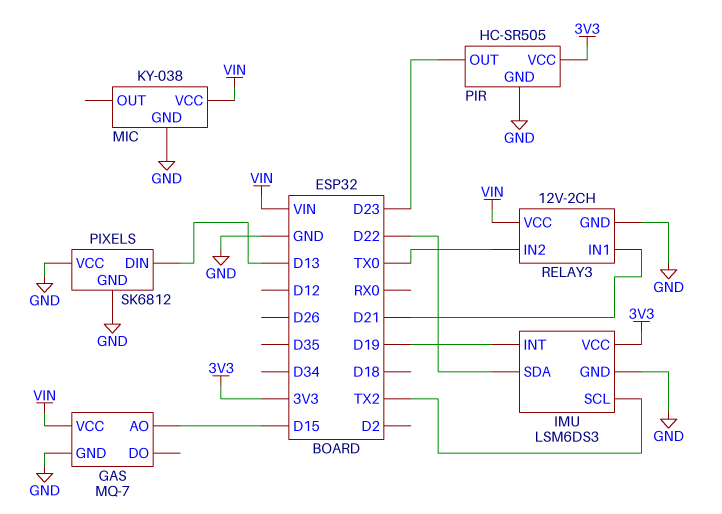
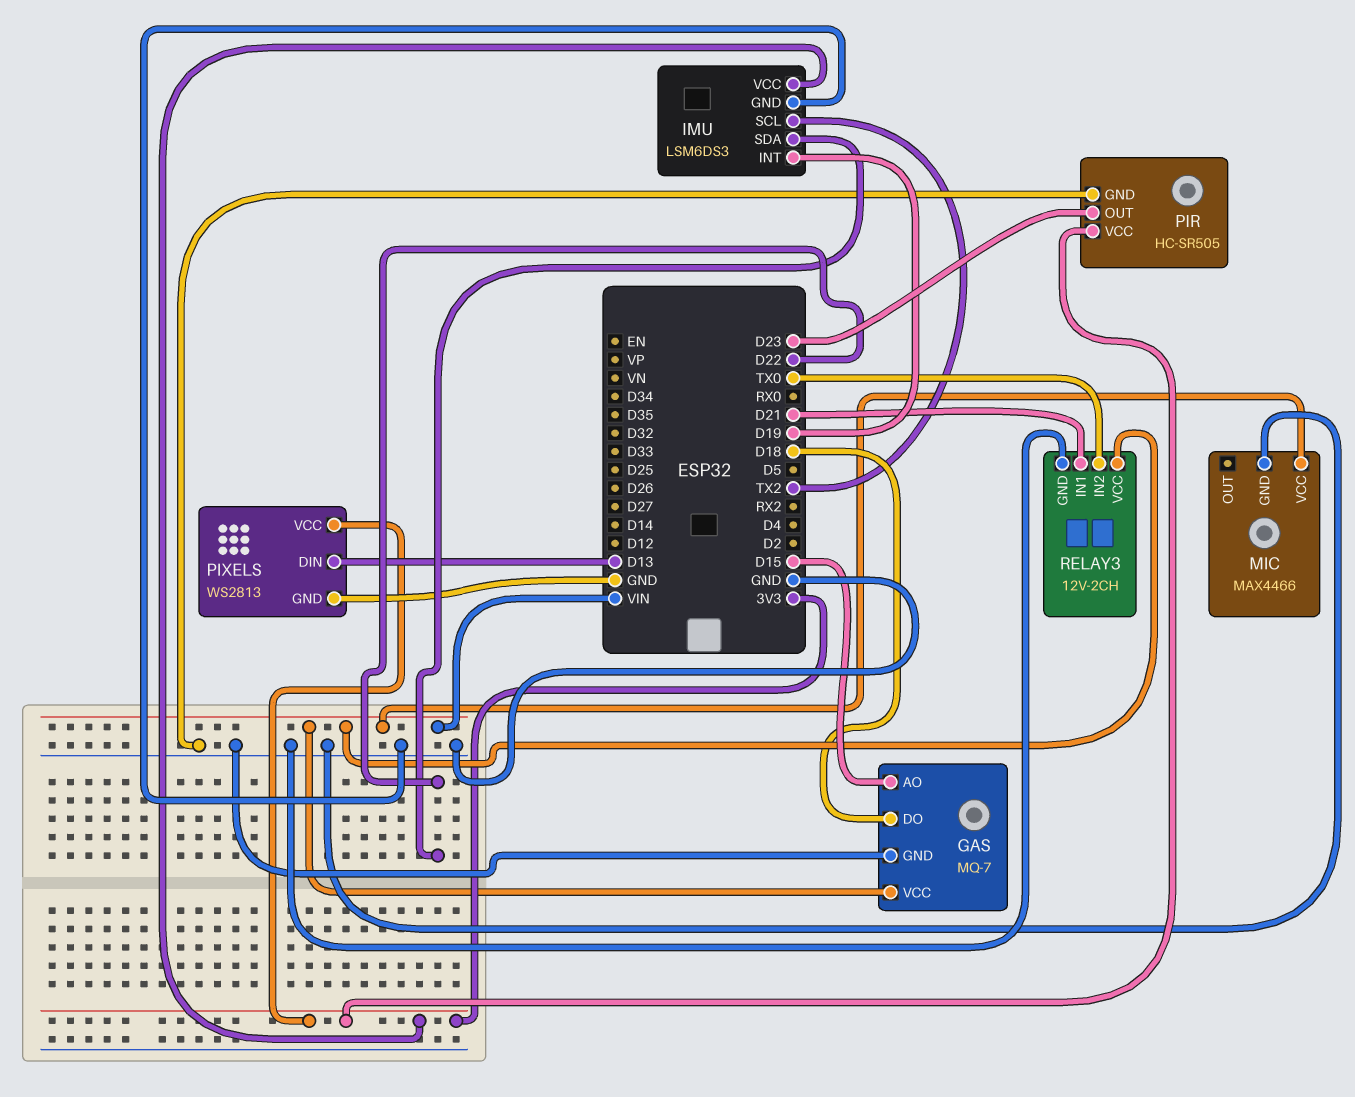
GAS pin DO: none -> D18
MIC: KY-038 -> MAX4466
PIXELS: SK6812 -> WS2813
PIXELS pin VCC: GND -> 3V3

